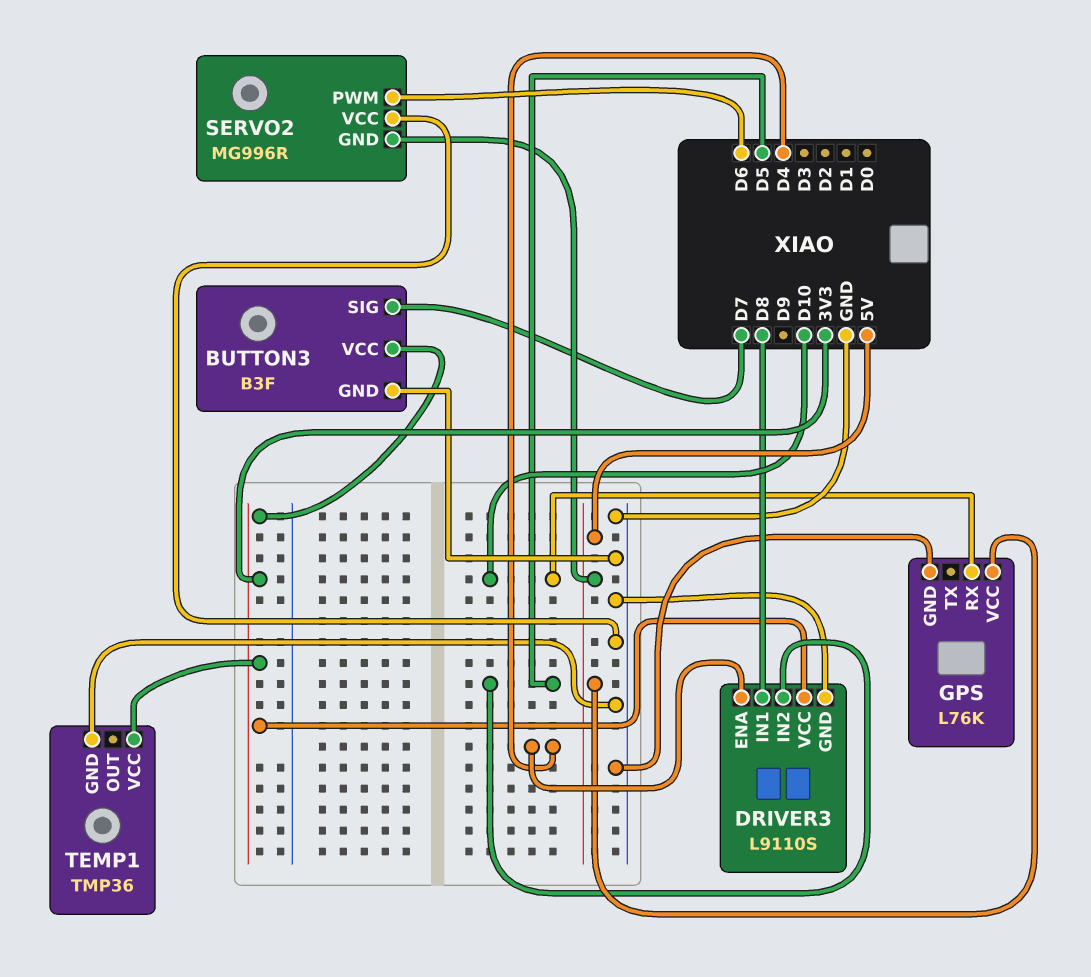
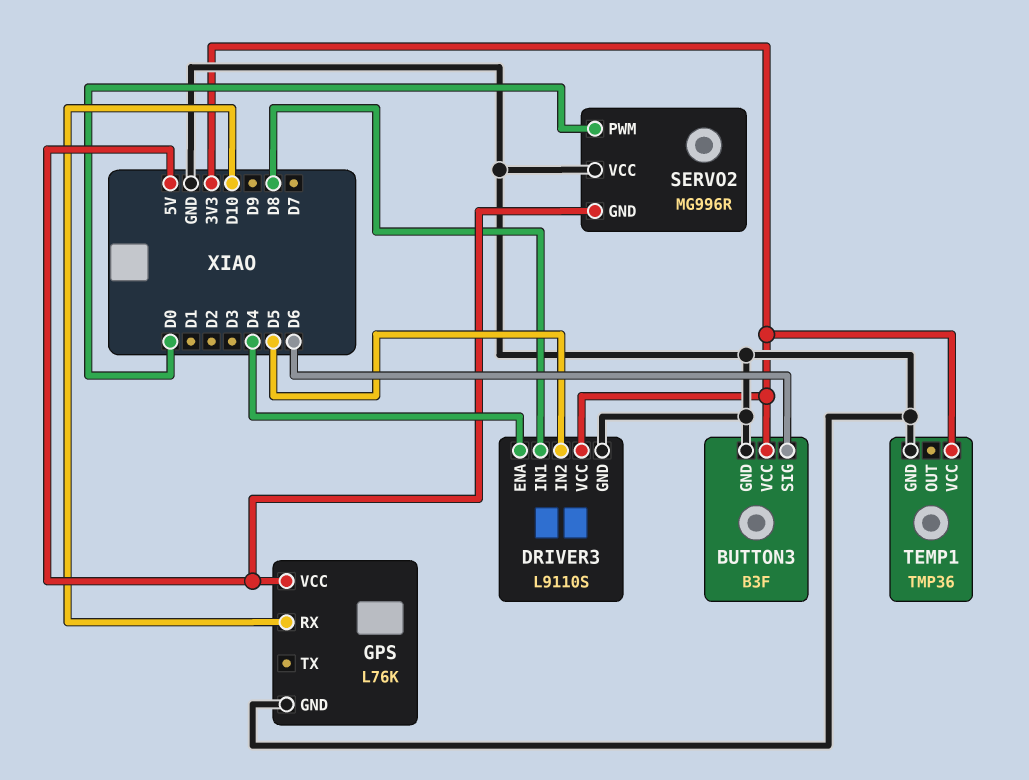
BUTTON3 pin SIG: D7 -> D6
SERVO2 pin PWM: D6 -> D0

